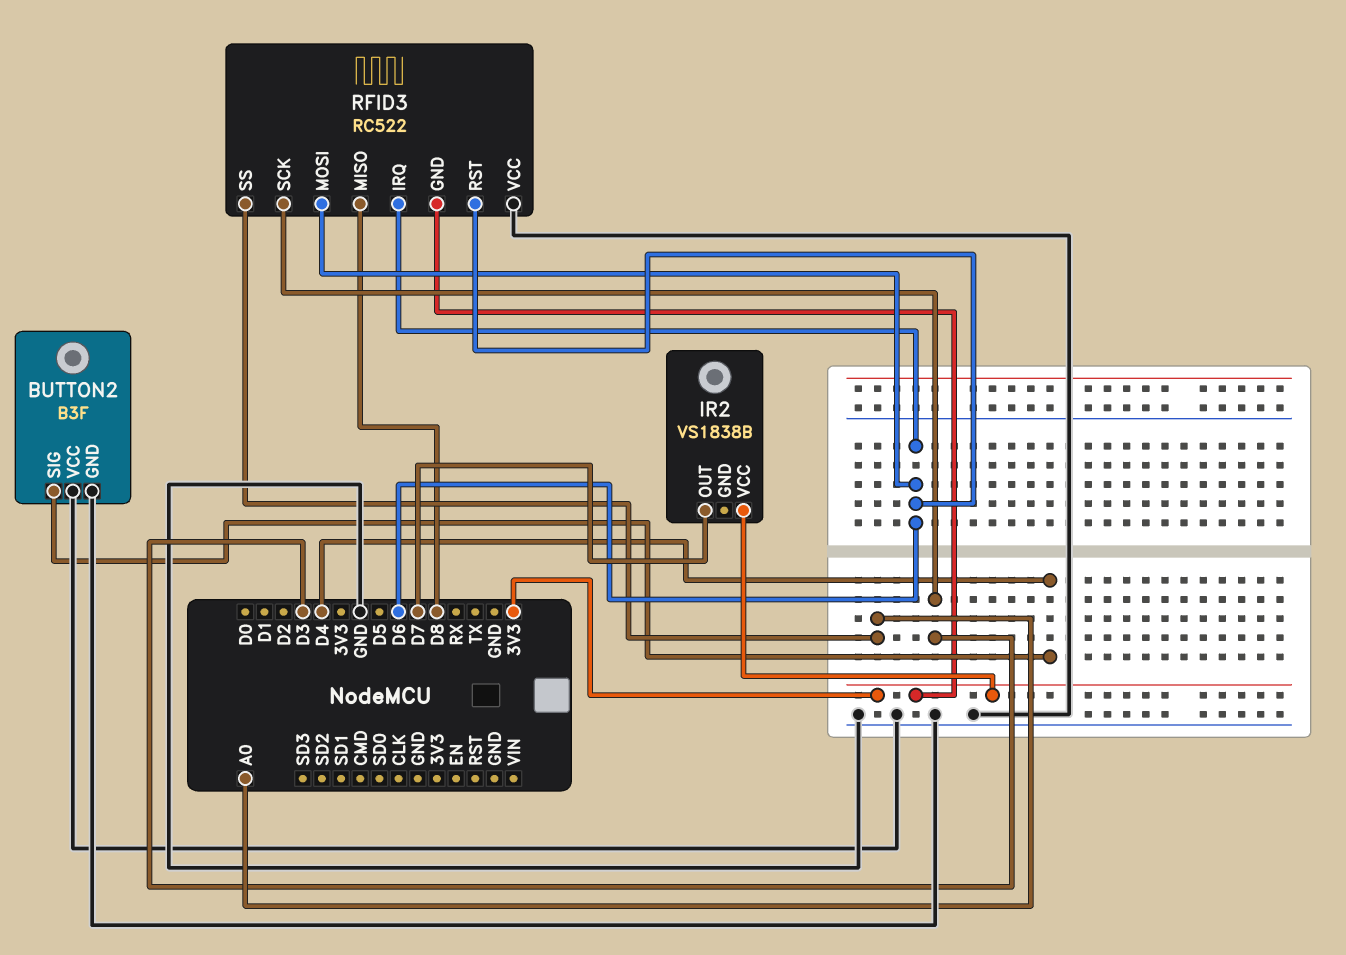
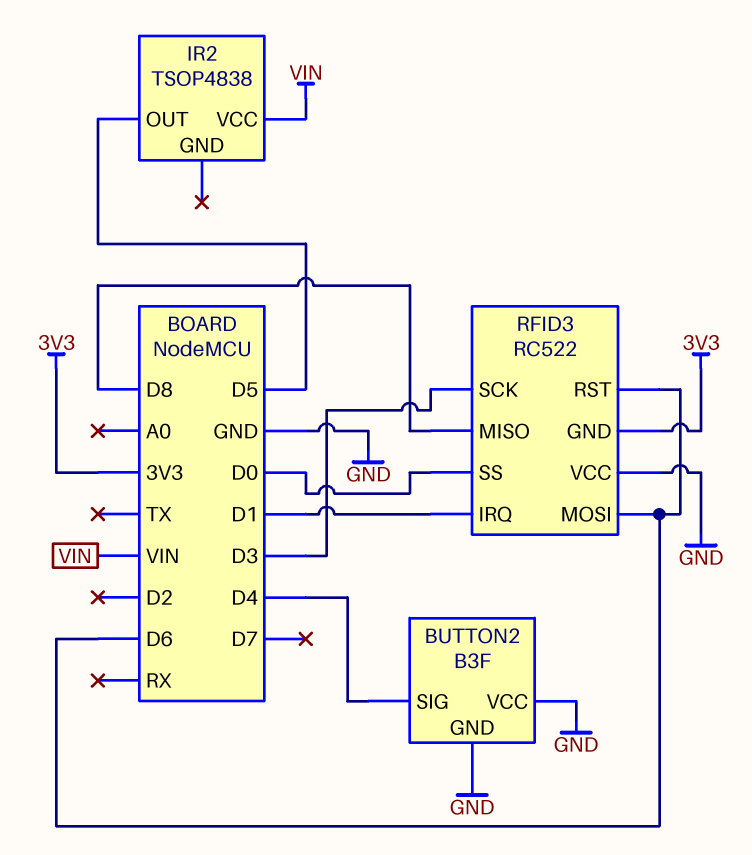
IR2: VS1838B -> TSOP4838
IR2 pin OUT: D7 -> D5
IR2 pin VCC: 3V3 -> VIN
RFID3 pin IRQ: D6 -> D1
RFID3 pin SS: A0 -> D0

